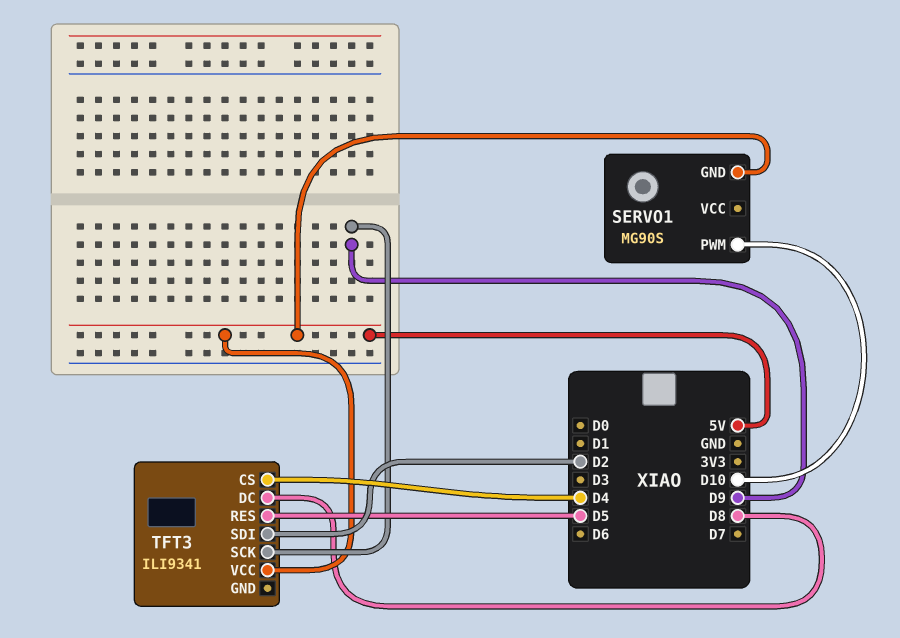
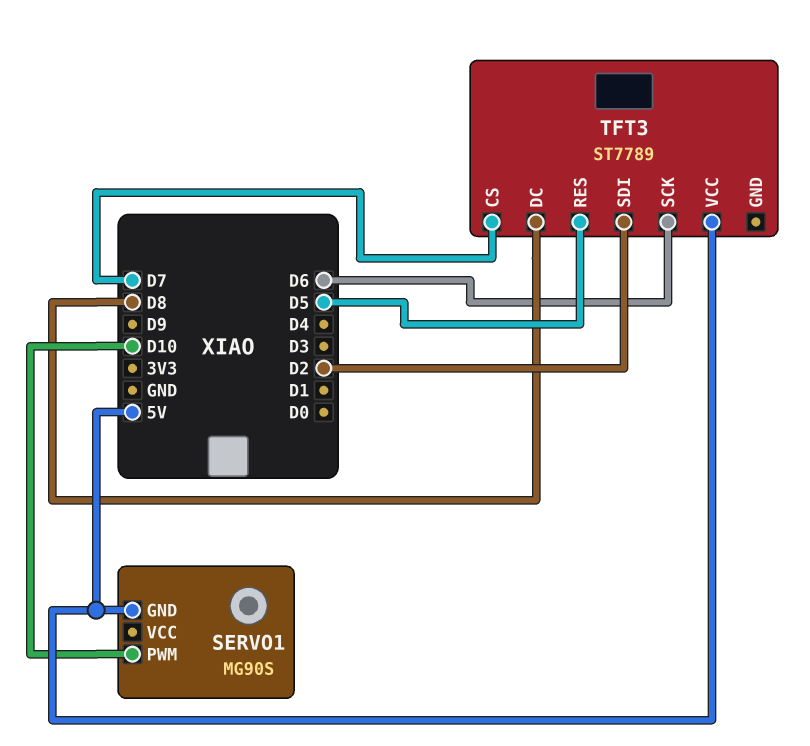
TFT3: ILI9341 -> ST7789
TFT3 pin CS: D4 -> D7
TFT3 pin SCK: D9 -> D6

